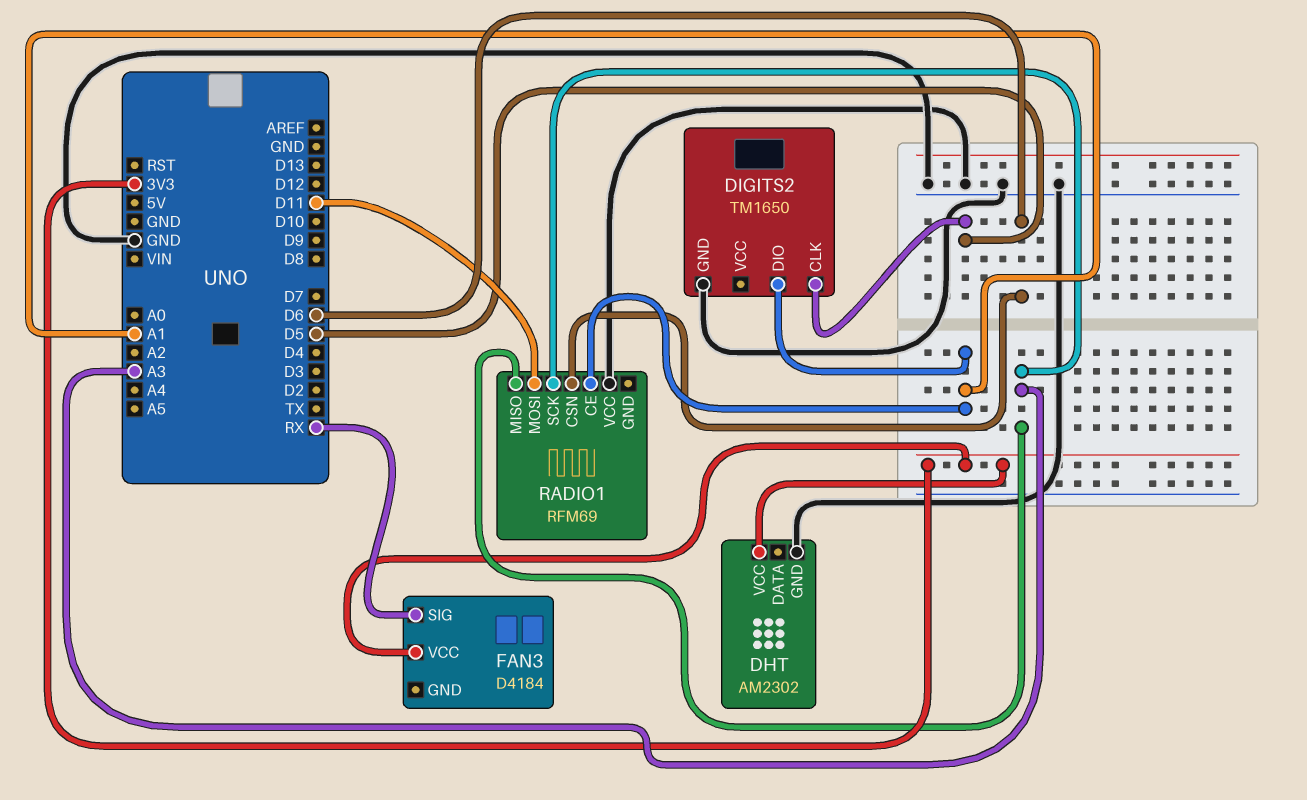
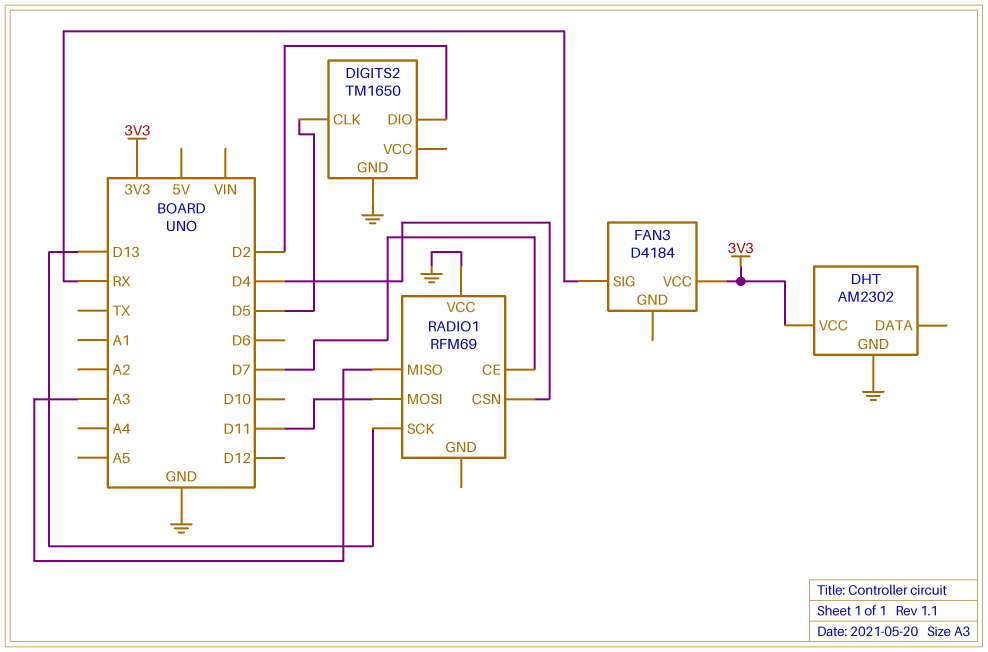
DIGITS2 pin DIO: A1 -> D2
RADIO1 pin CE: A1 -> D7
RADIO1 pin CSN: D6 -> D4
RADIO1 pin SCK: A3 -> D13

